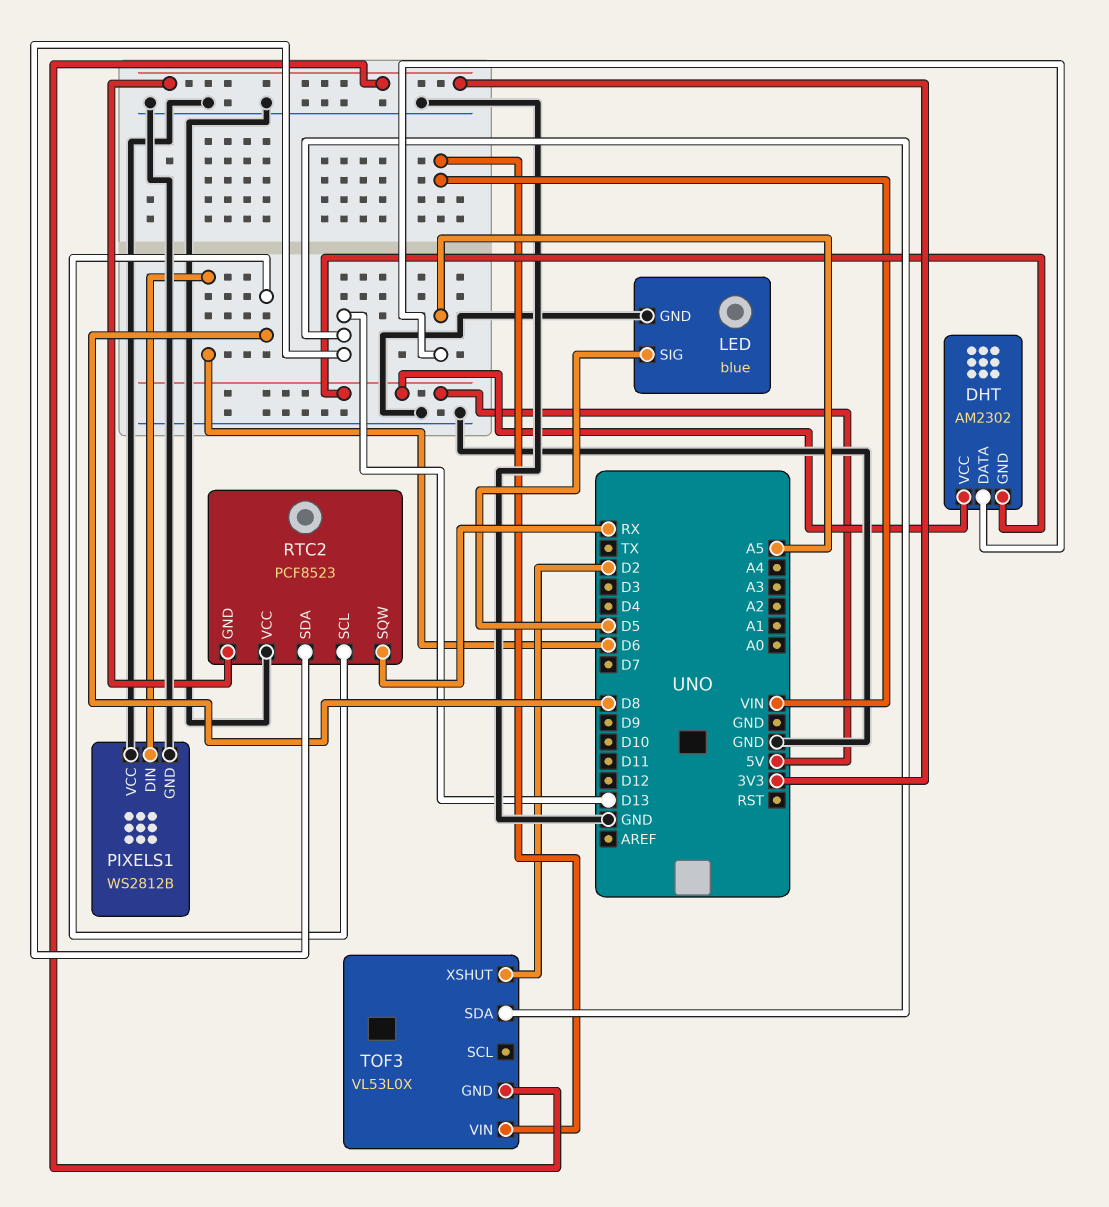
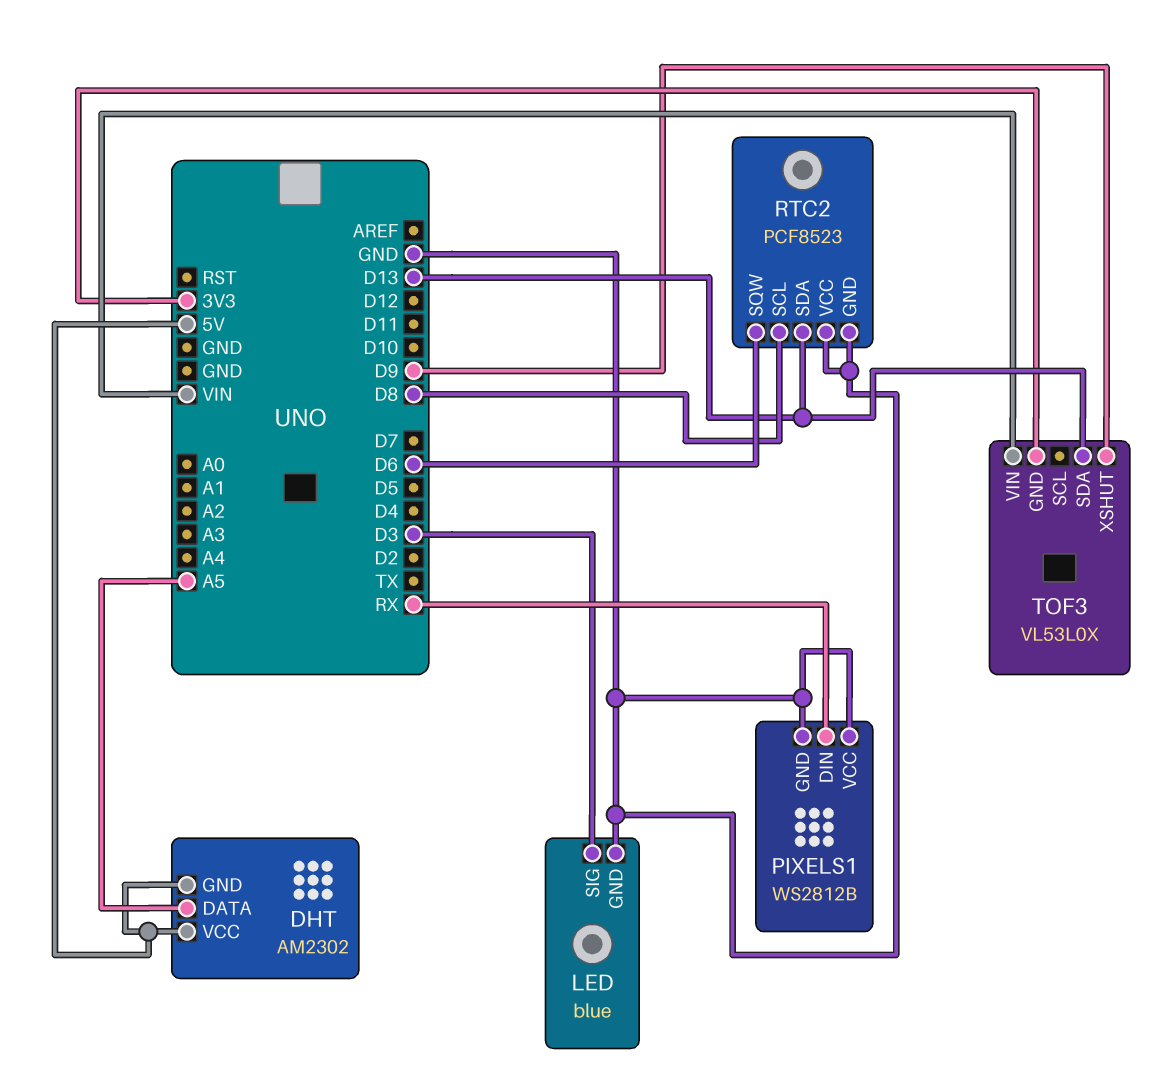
LED pin SIG: D5 -> D3
PIXELS1 pin DIN: D6 -> RX
RTC2 pin GND: 3V3 -> GND
RTC2 pin SQW: RX -> D6
TOF3 pin XSHUT: D2 -> D9

